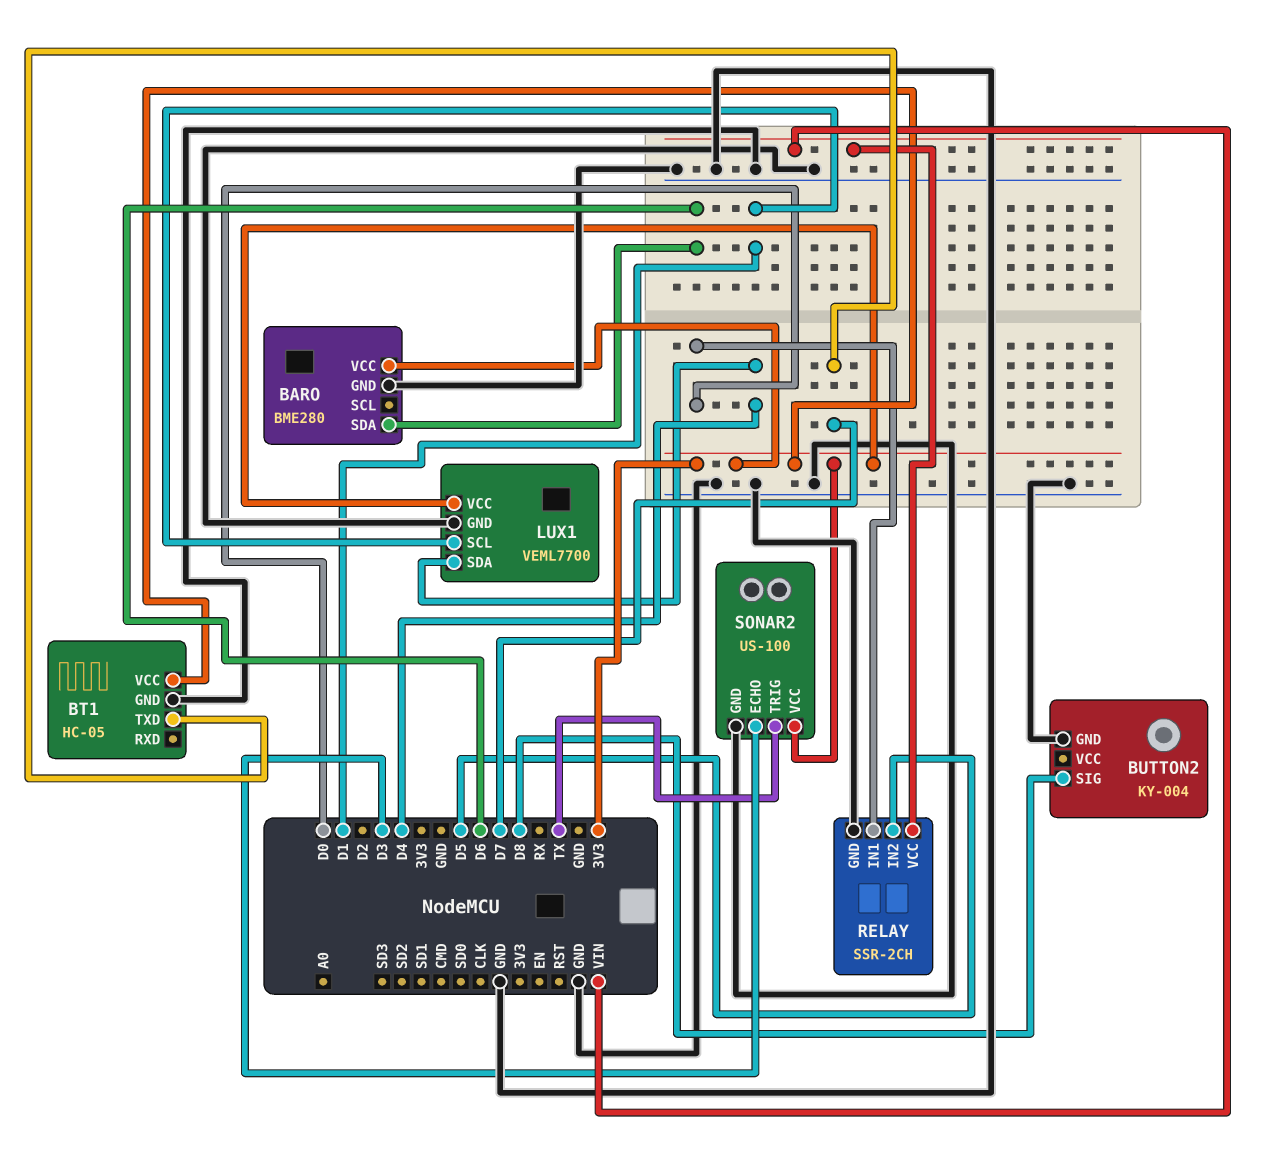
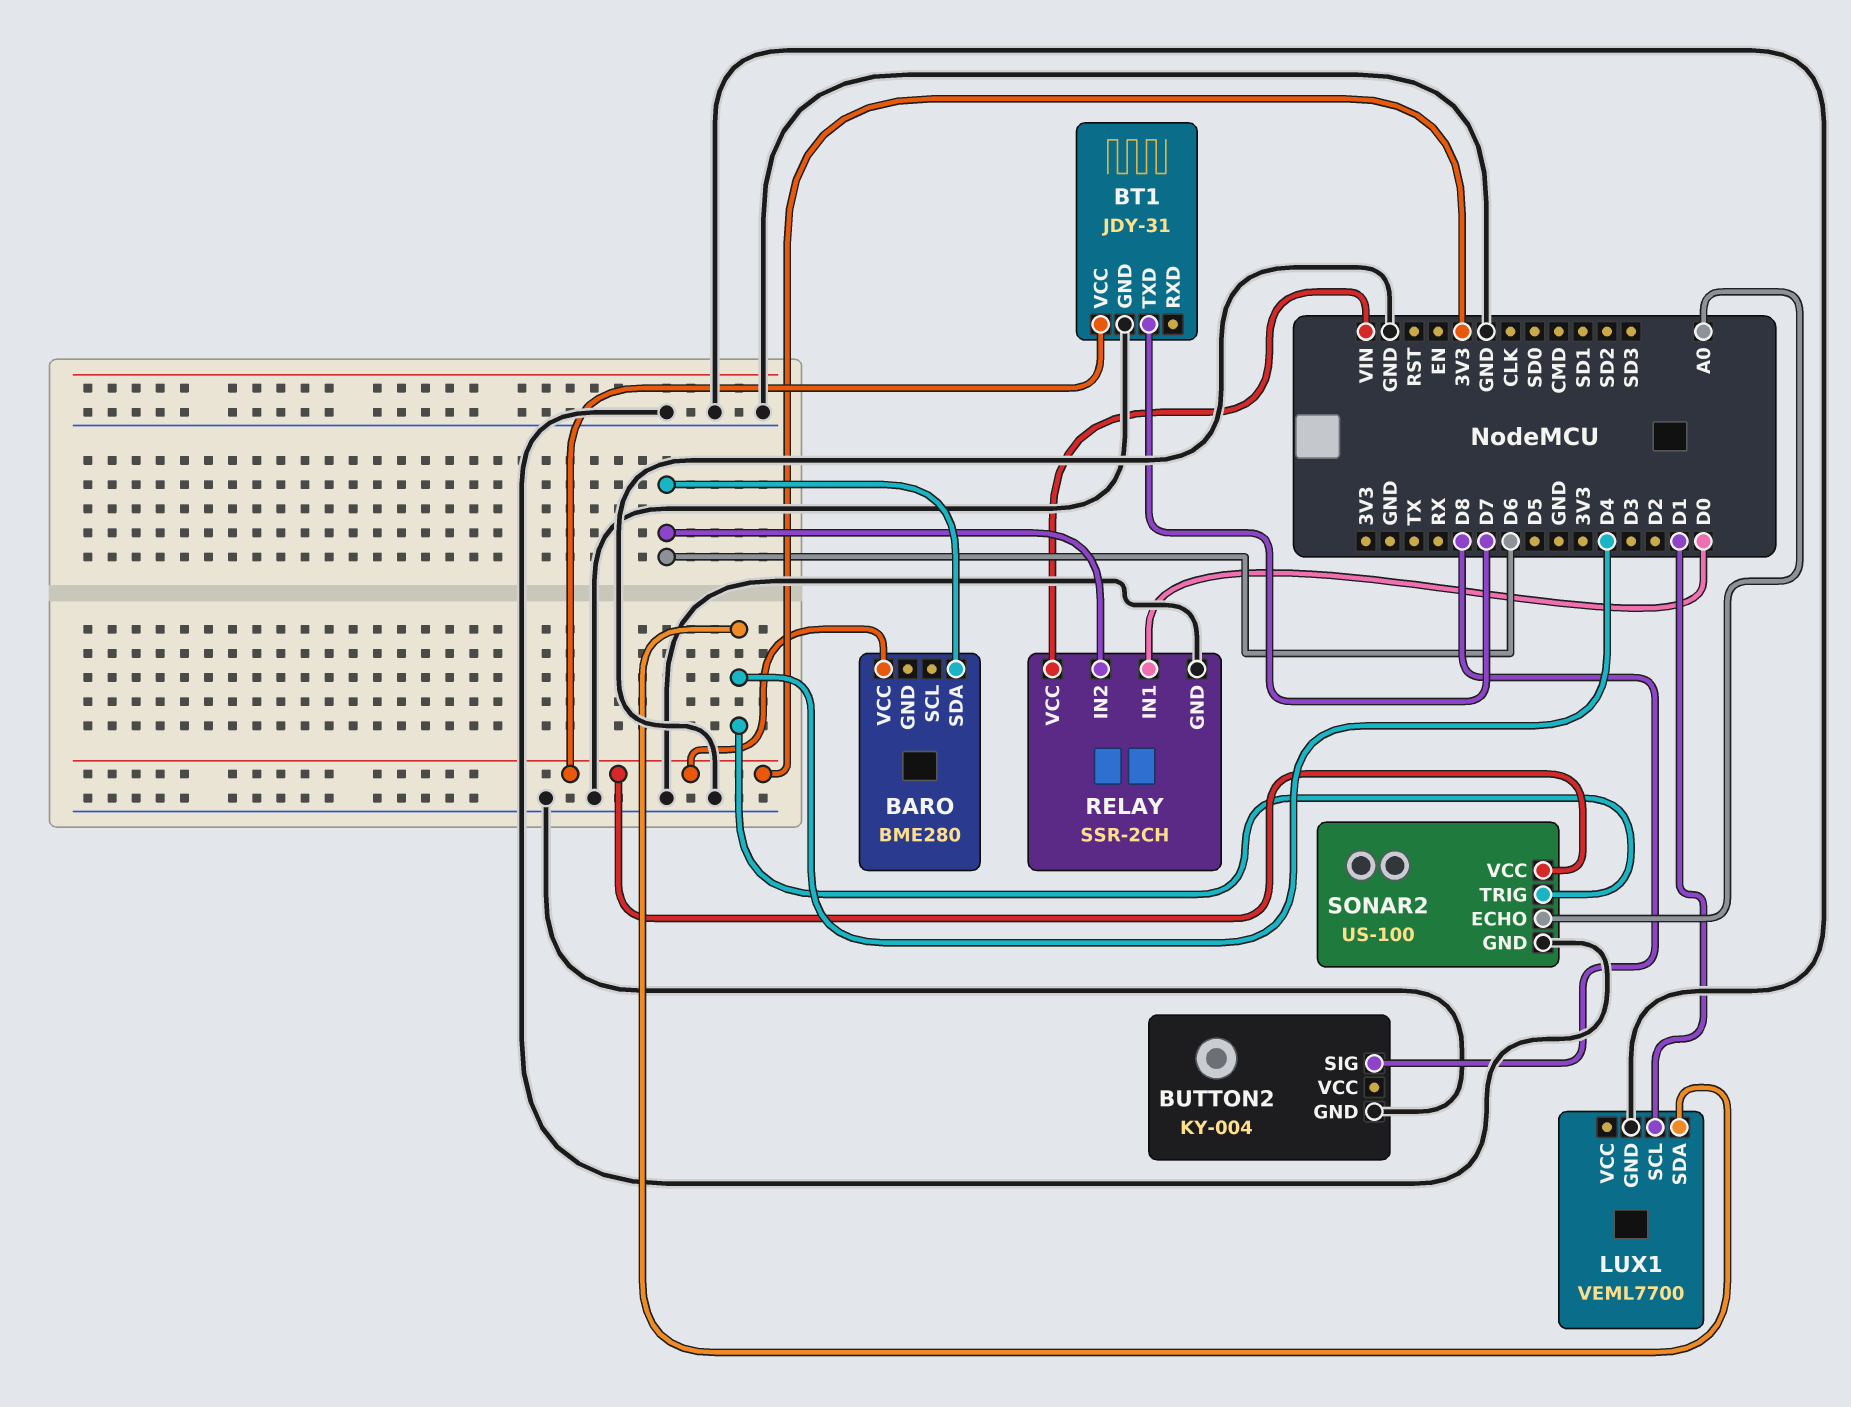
BARO pin GND: GND -> none
BT1: HC-05 -> JDY-31
LUX1 pin VCC: 3V3 -> none
RELAY pin IN2: D5 -> D6
SONAR2 pin ECHO: D3 -> A0
SONAR2 pin TRIG: TX -> D4

